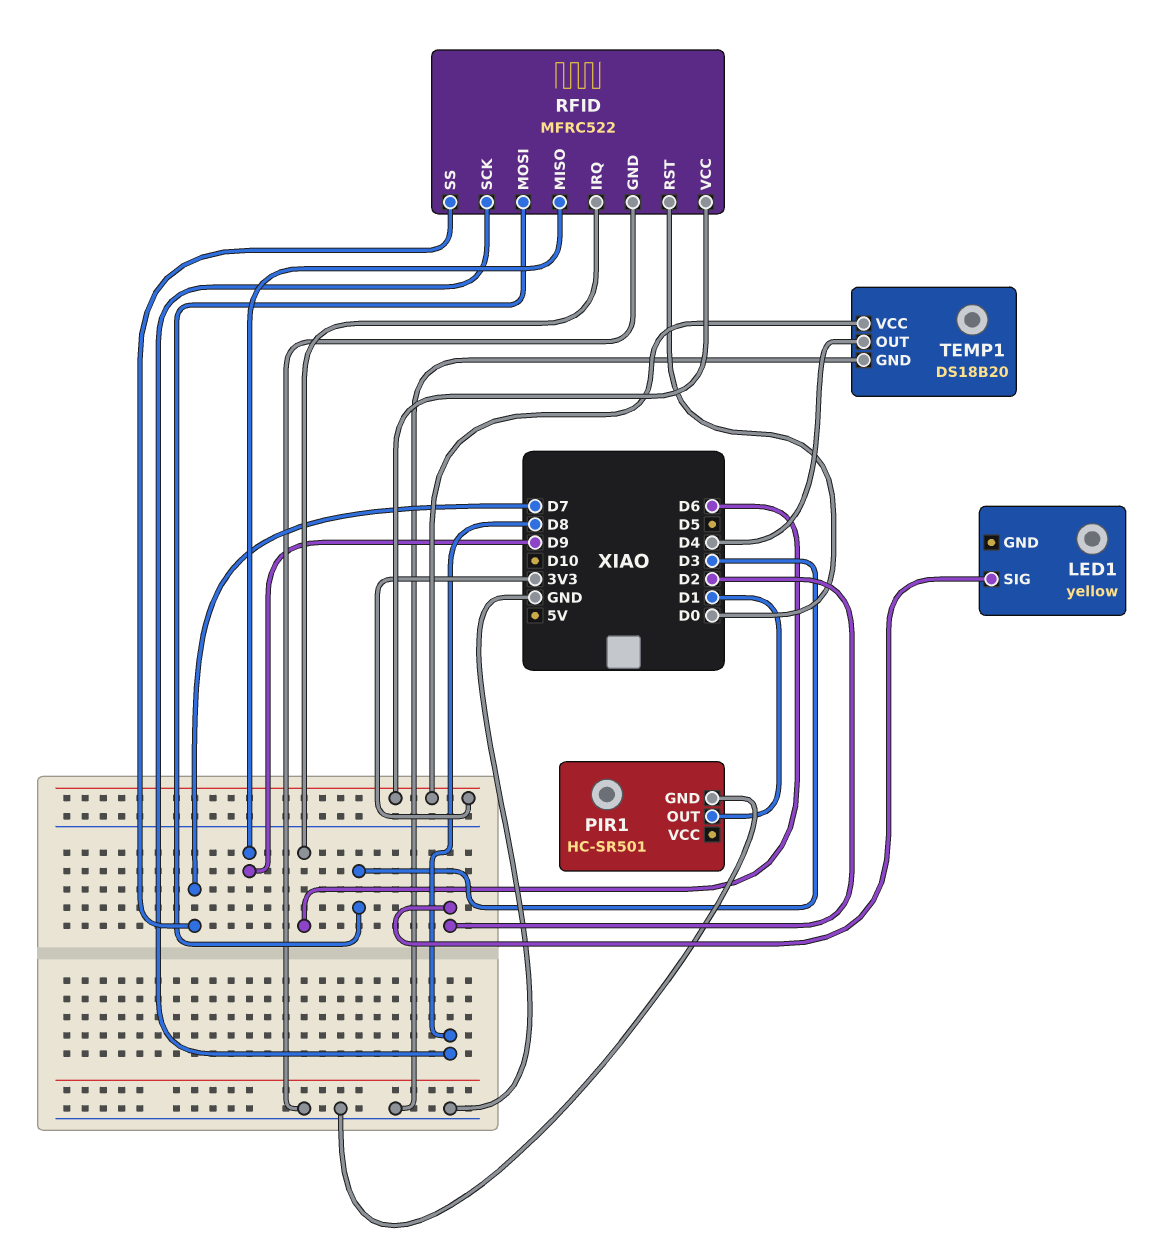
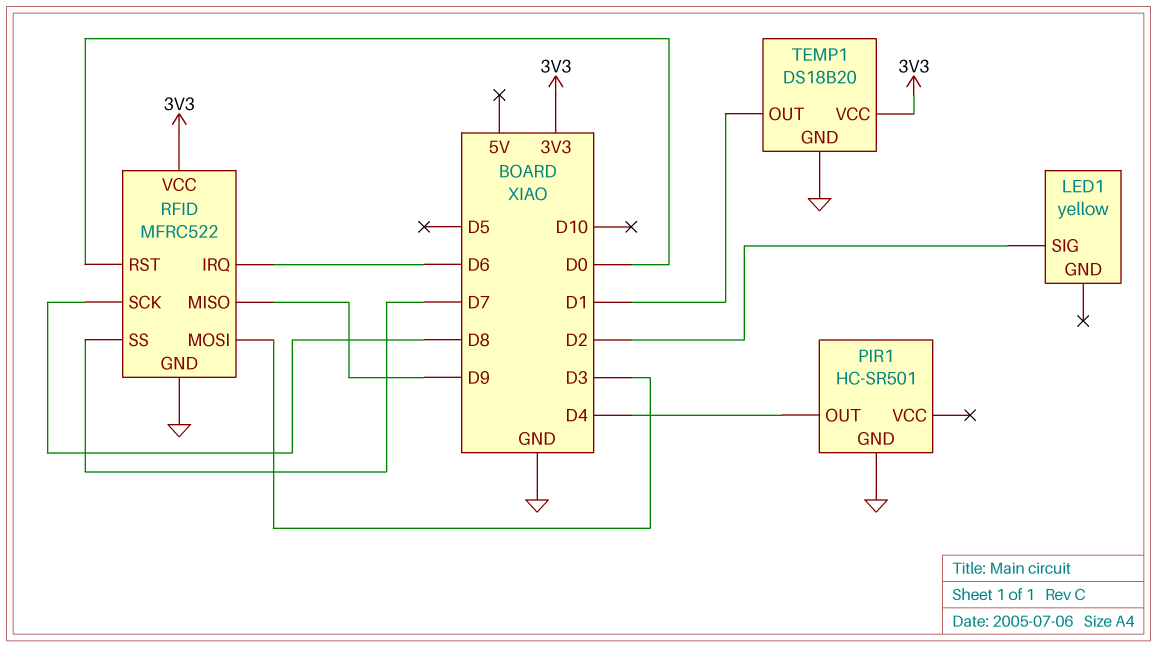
PIR1 pin OUT: D1 -> D4
TEMP1 pin OUT: D4 -> D1

